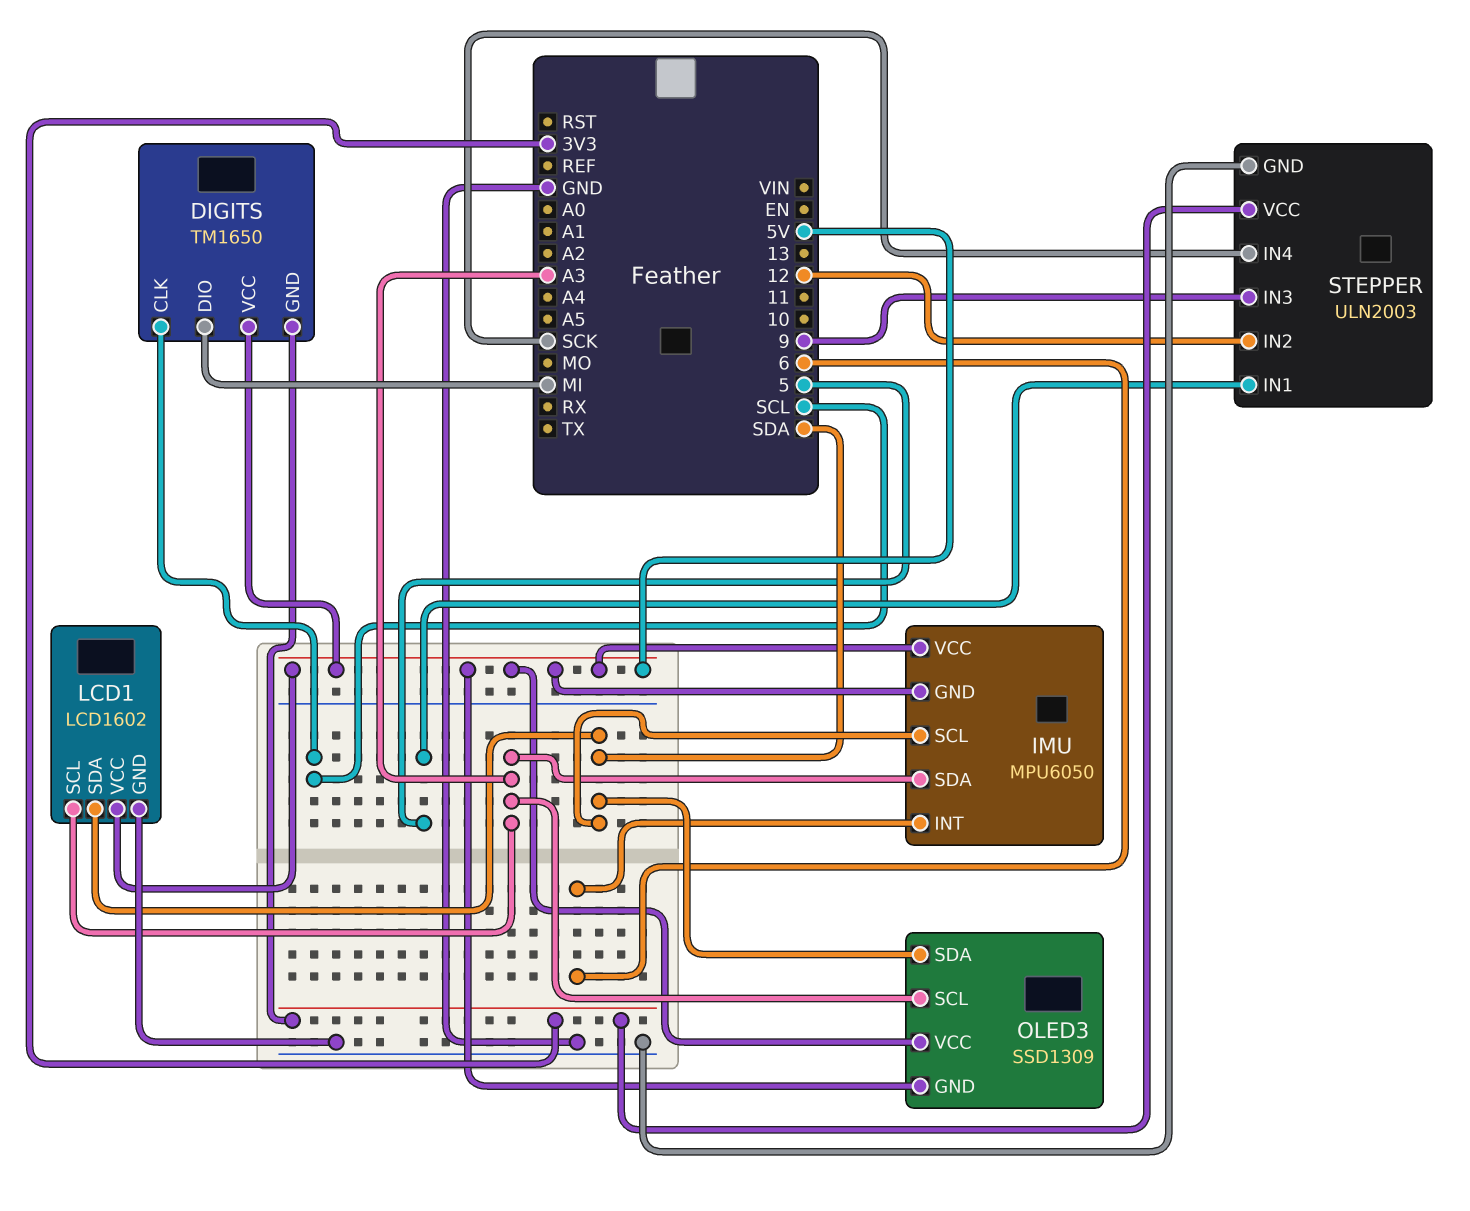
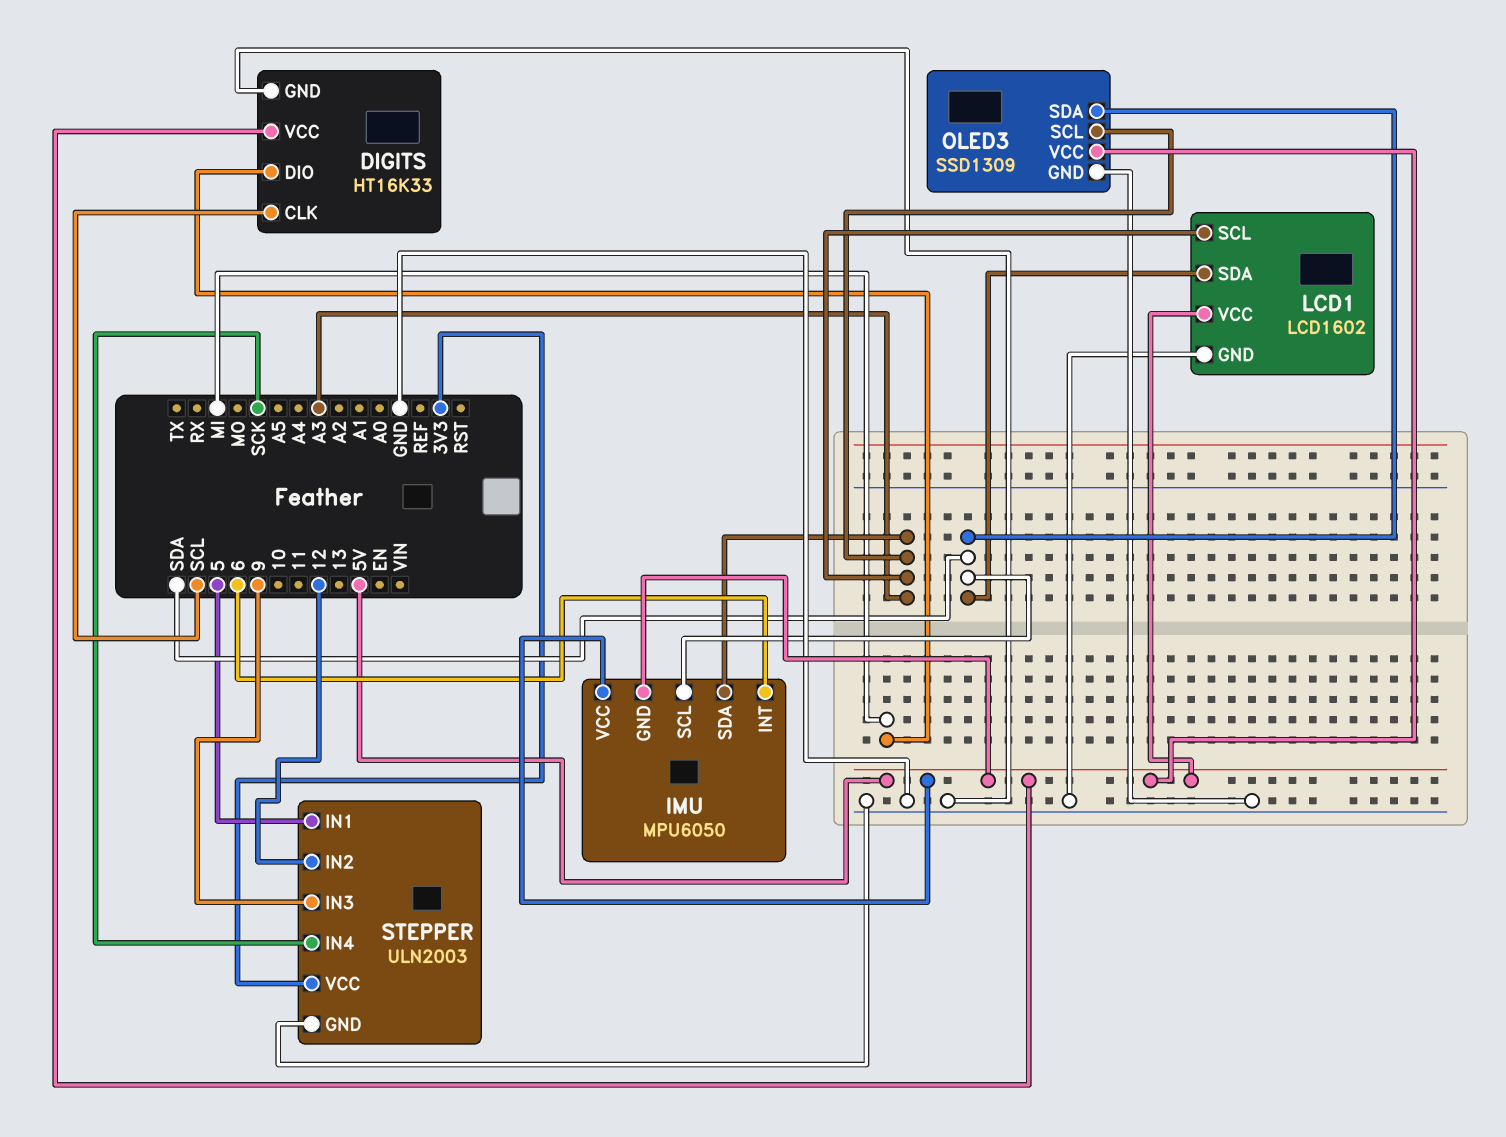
DIGITS: TM1650 -> HT16K33
DIGITS pin GND: 3V3 -> GND
OLED3 pin GND: 5V -> GND

